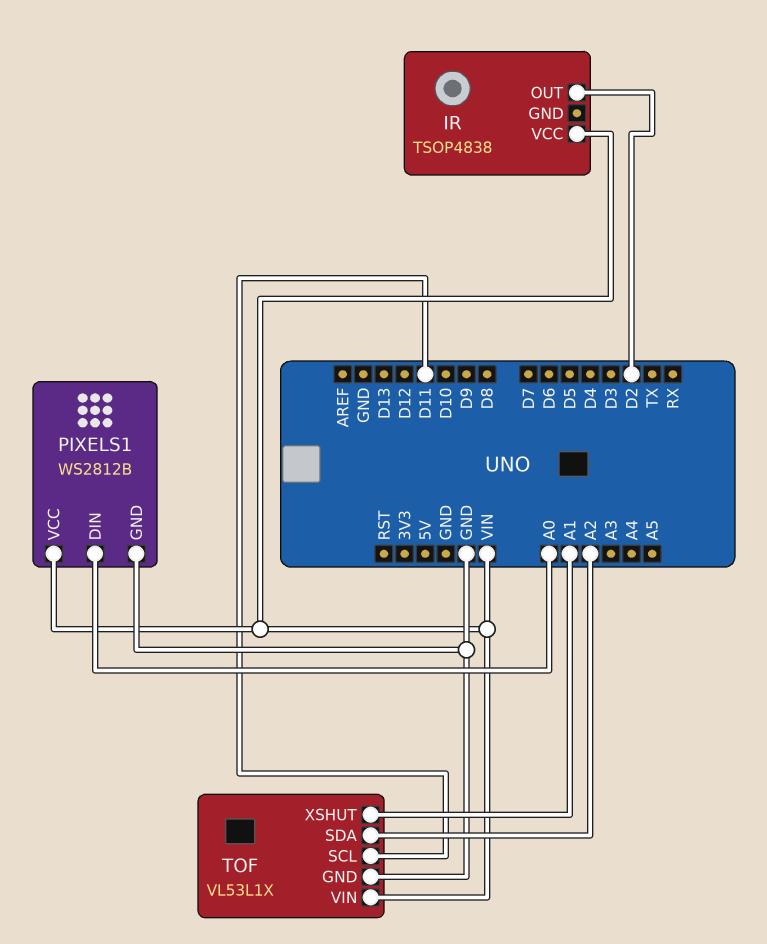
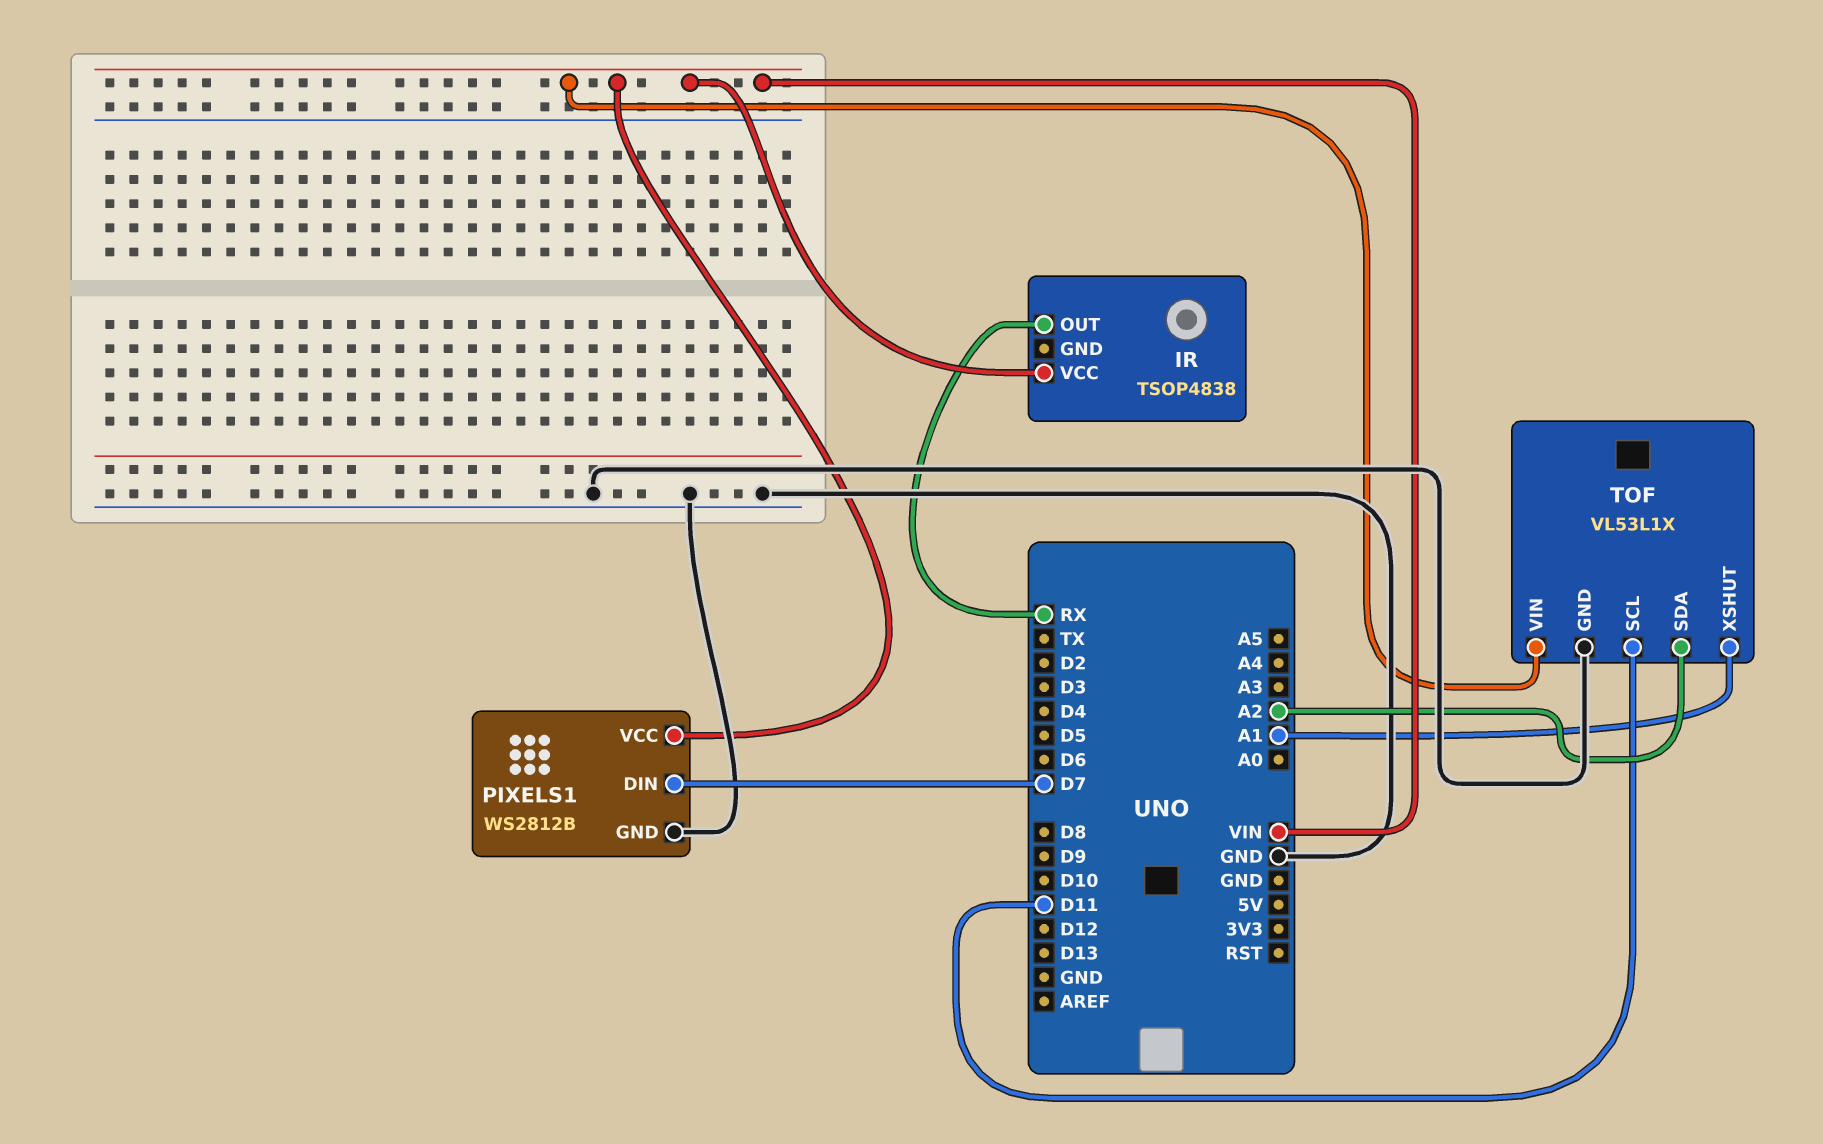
IR pin OUT: D2 -> RX
PIXELS1 pin DIN: A0 -> D7

